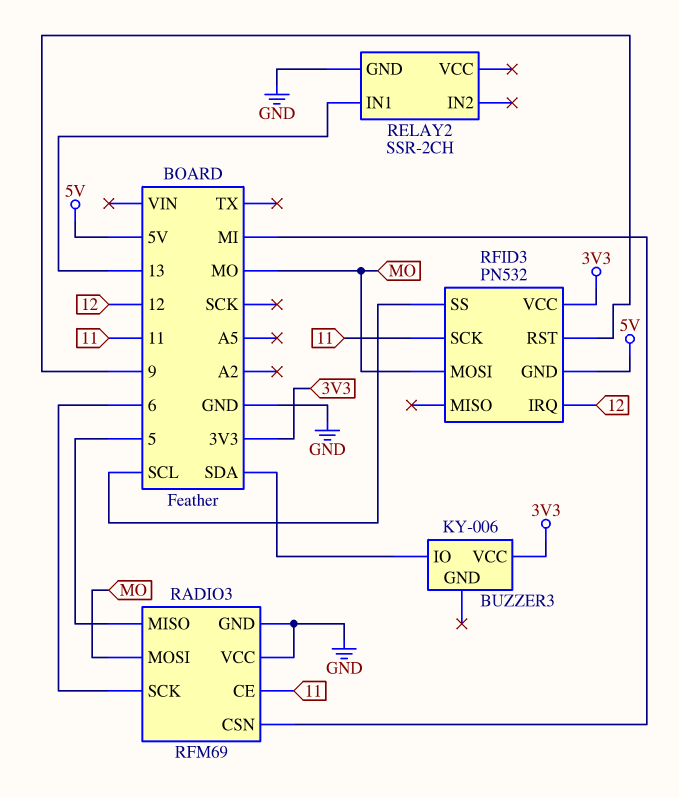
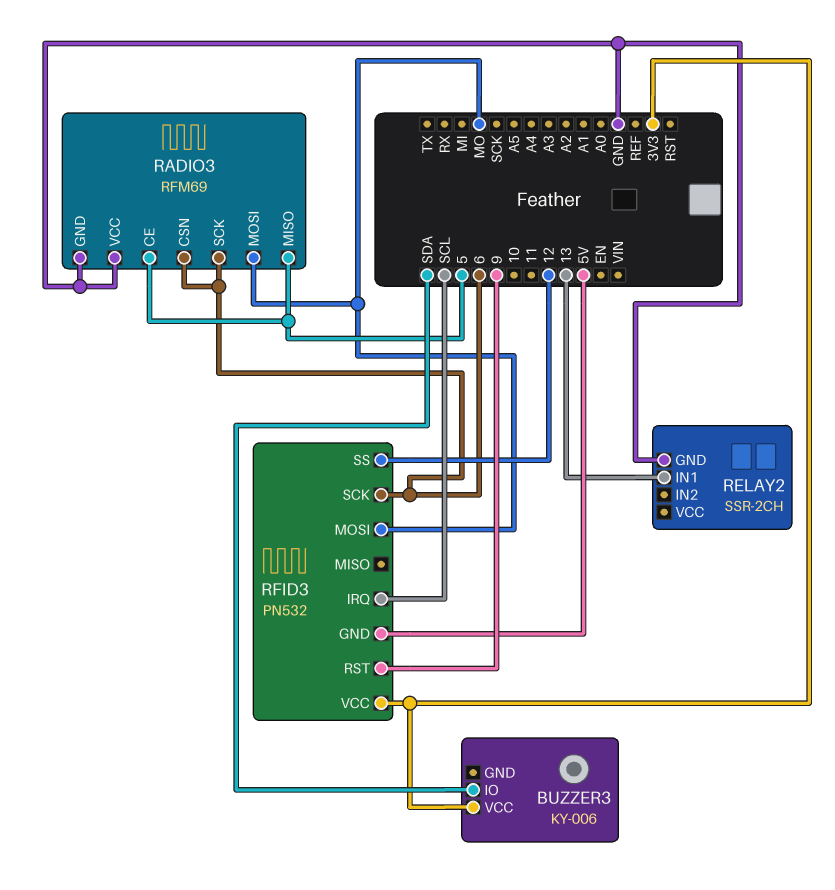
RADIO3 pin CE: 11 -> 5
RADIO3 pin CSN: MI -> 6
RFID3 pin IRQ: 12 -> SCL
RFID3 pin SCK: 11 -> 6
RFID3 pin SS: SCL -> 12

